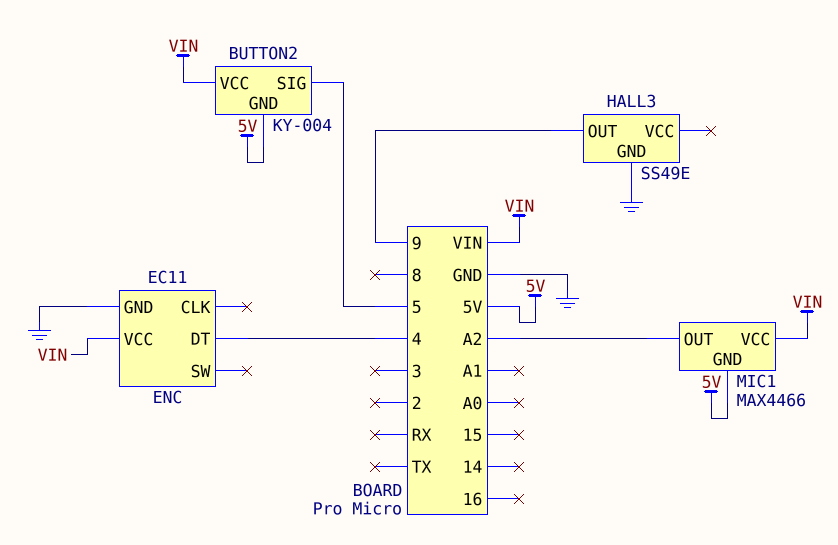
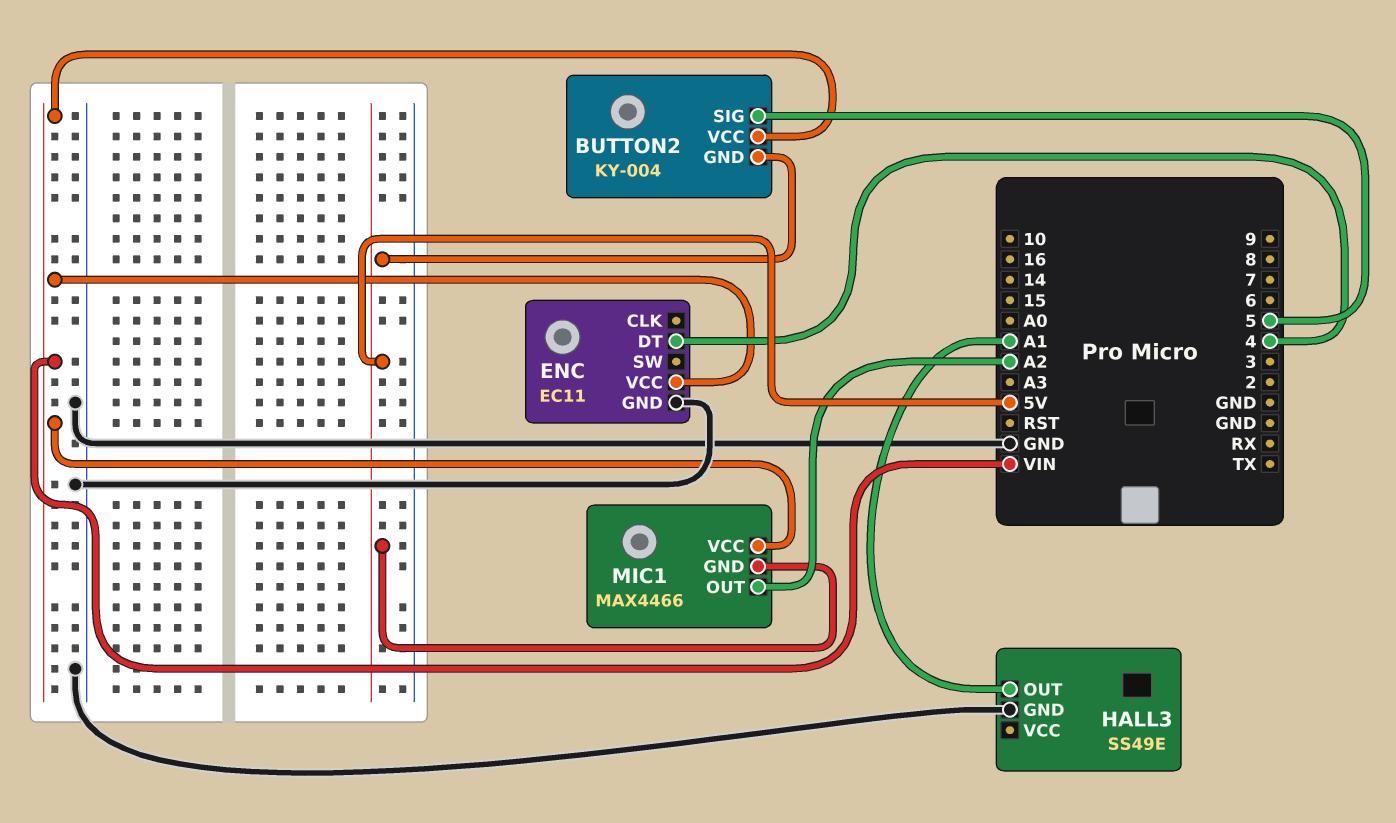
HALL3 pin OUT: 9 -> A1

